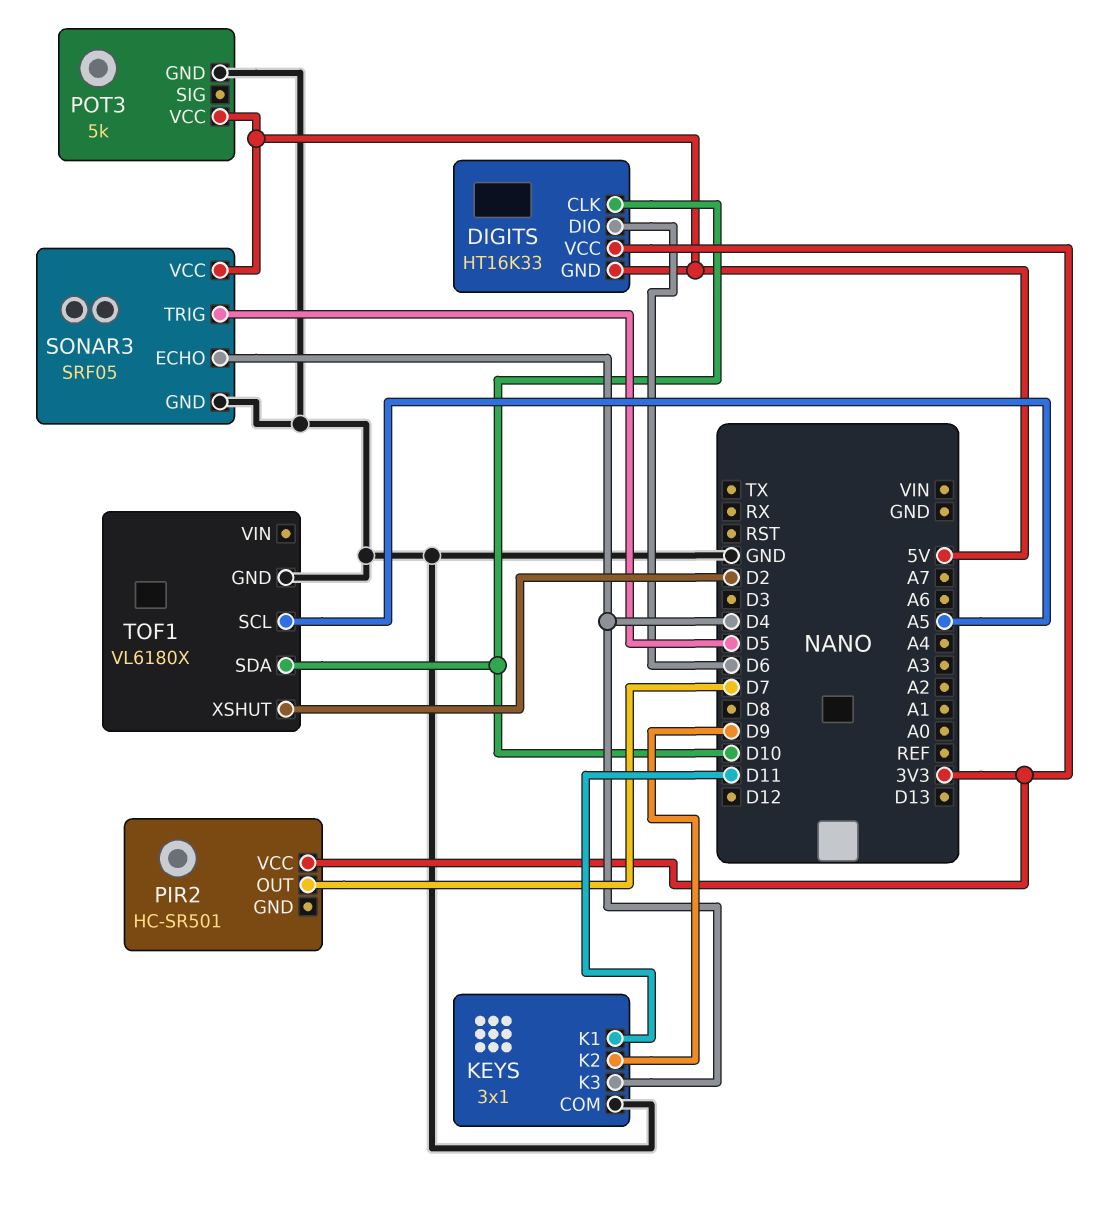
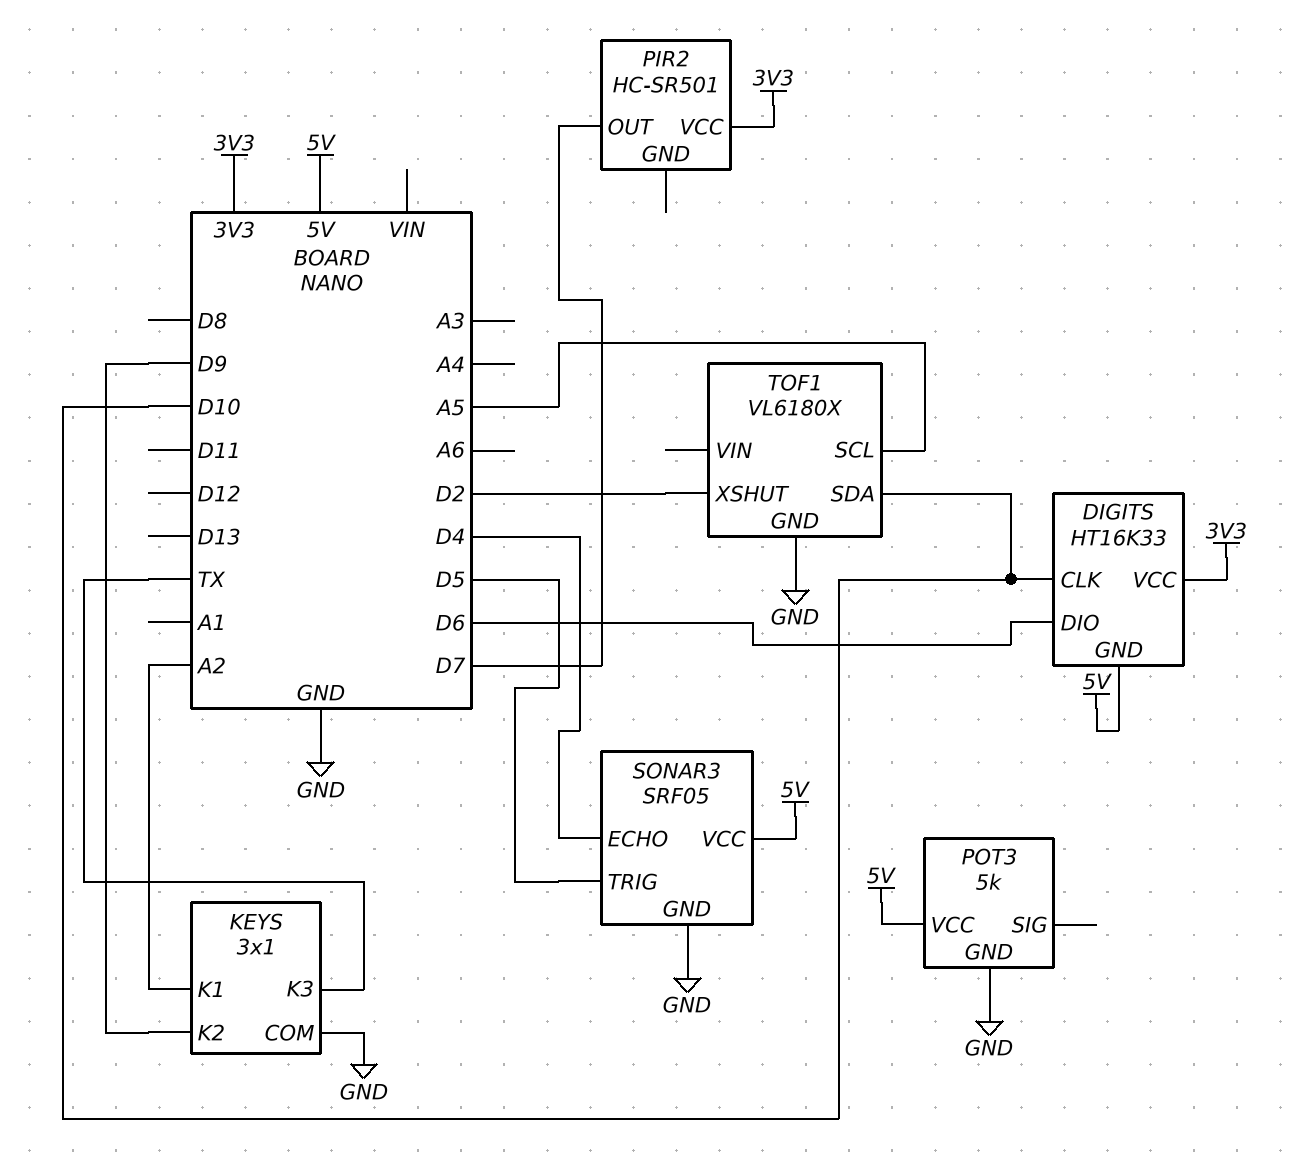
KEYS pin K1: D11 -> A2
KEYS pin K3: D4 -> TX

